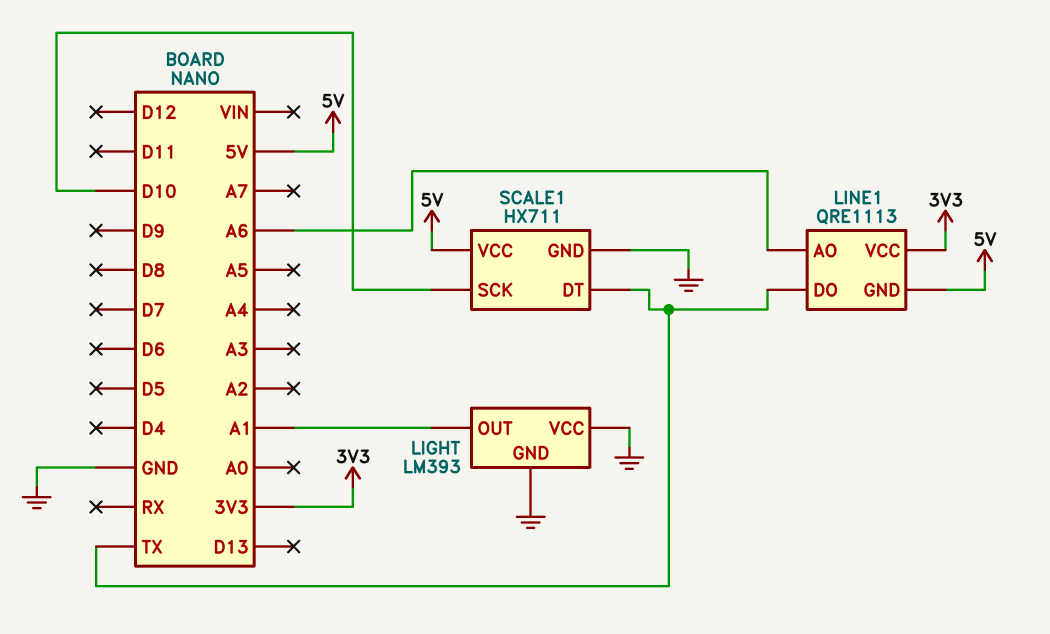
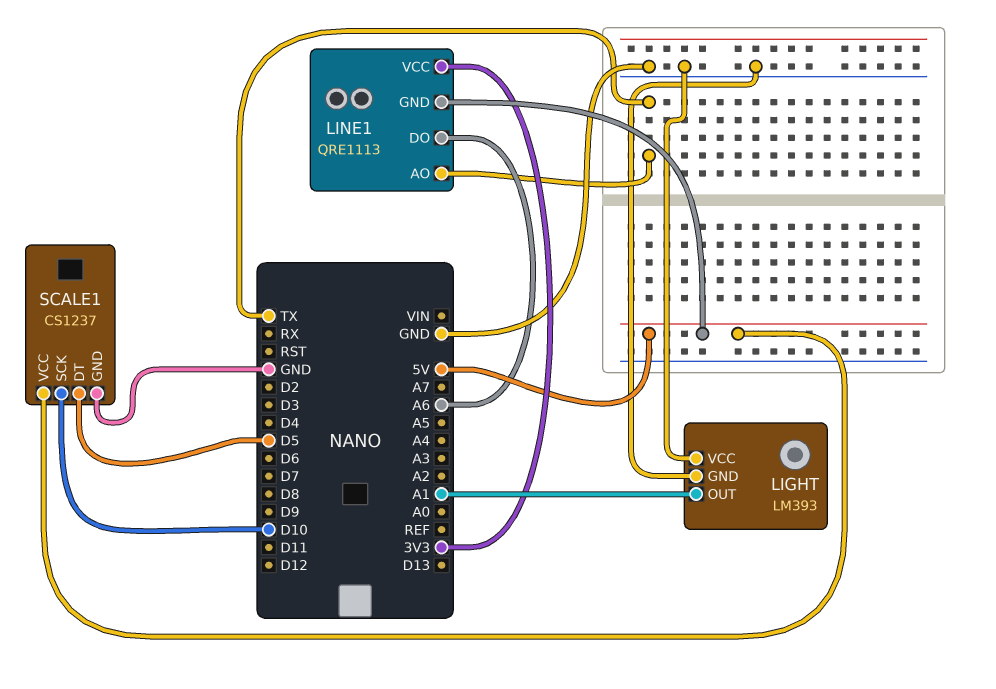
LINE1 pin AO: A6 -> TX
LINE1 pin DO: TX -> A6
SCALE1: HX711 -> CS1237
SCALE1 pin DT: TX -> D5

